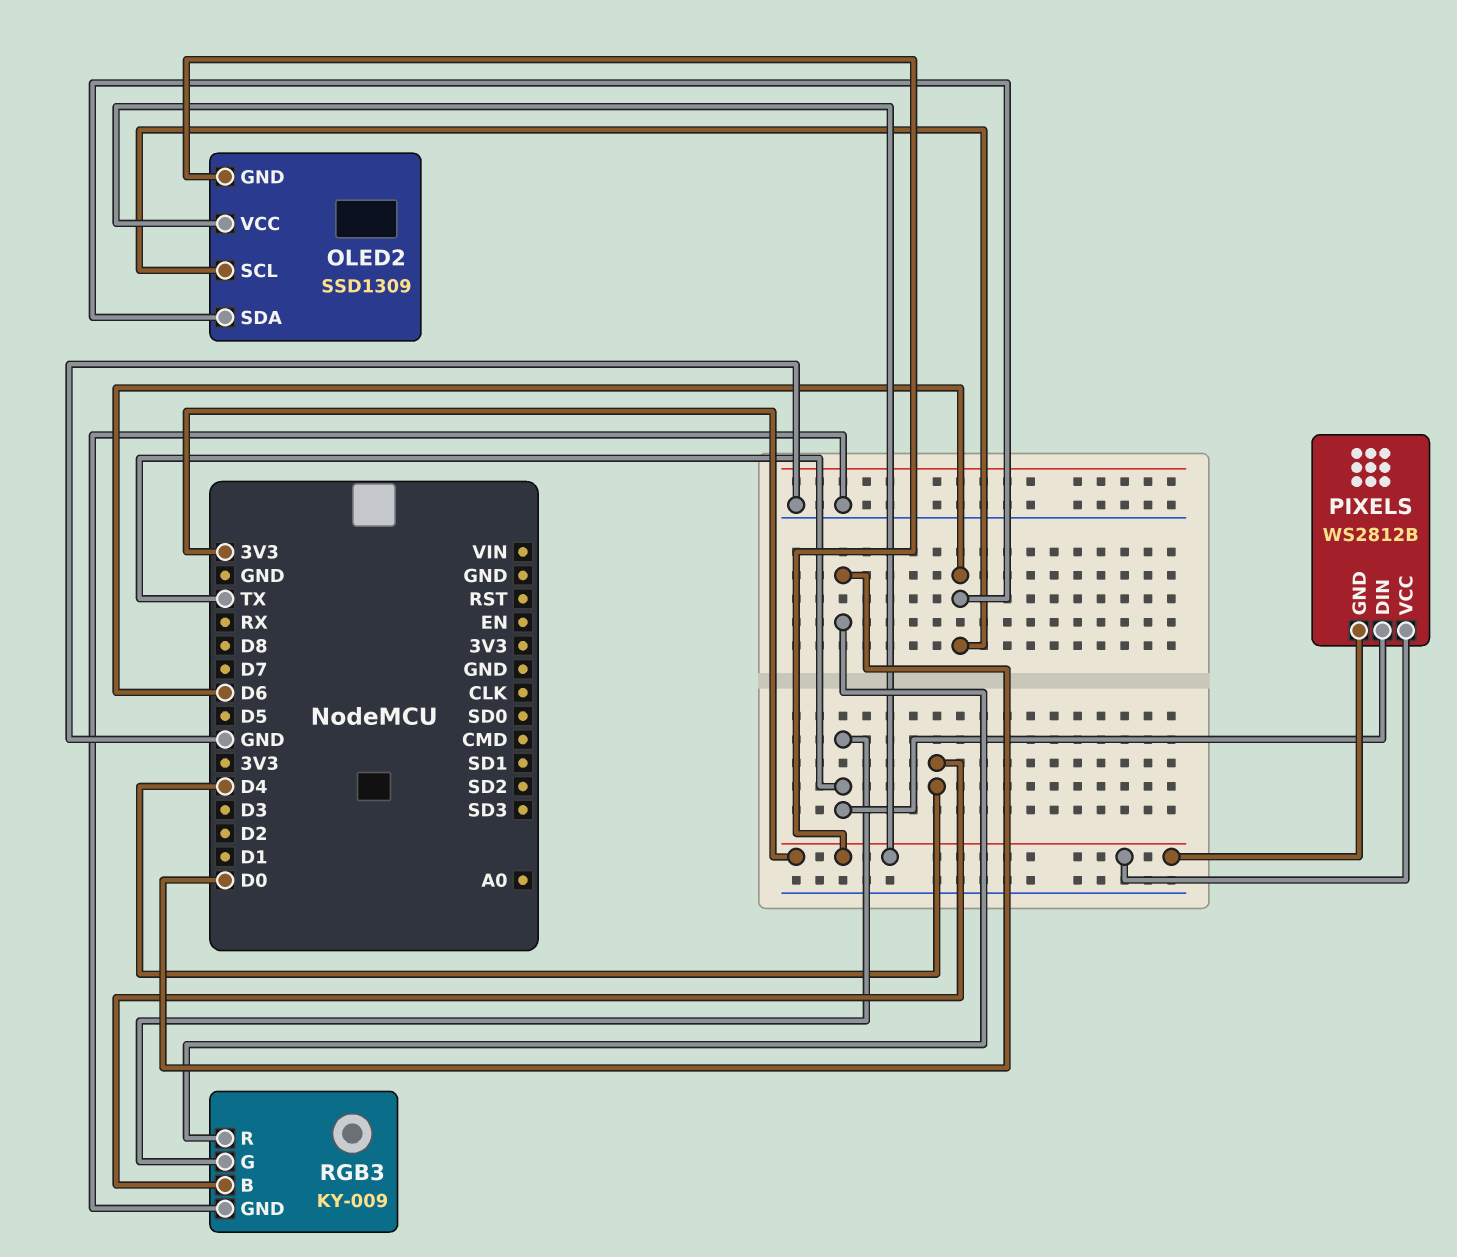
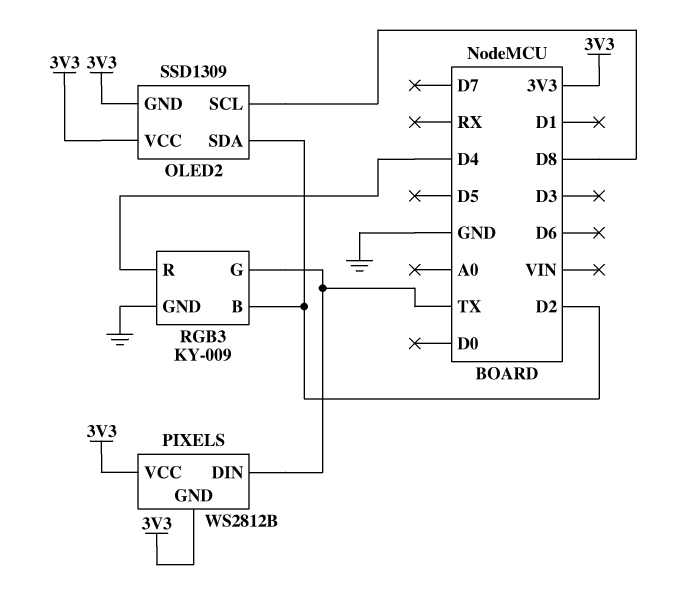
OLED2 pin SCL: D6 -> D8
OLED2 pin SDA: D6 -> D2
RGB3 pin B: D4 -> D2
RGB3 pin R: D0 -> D4

